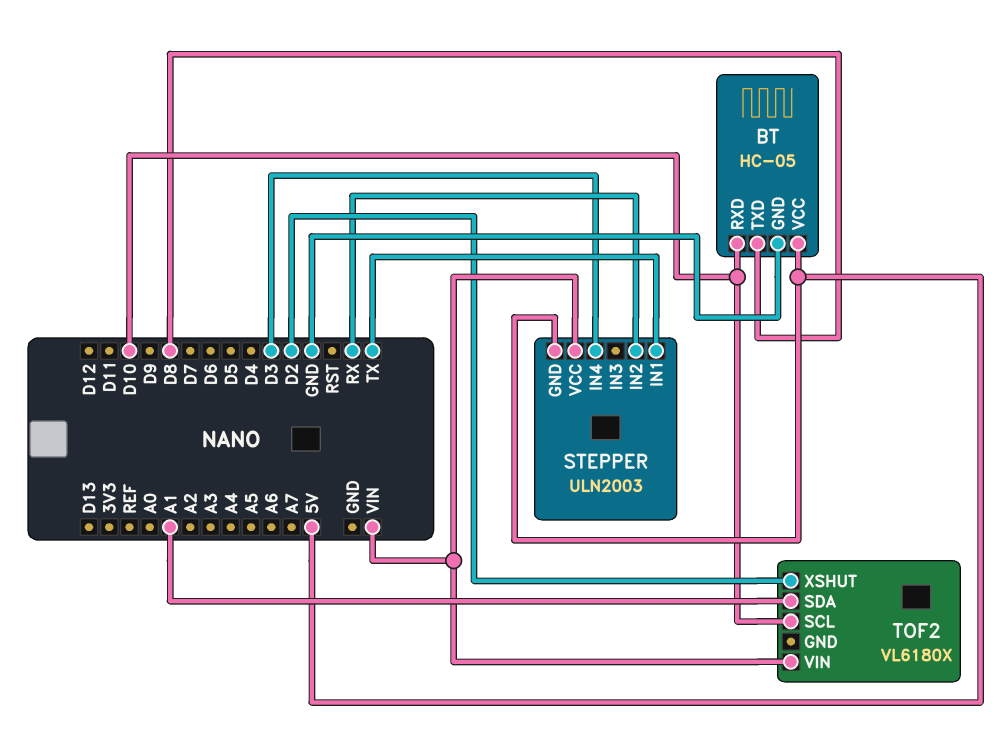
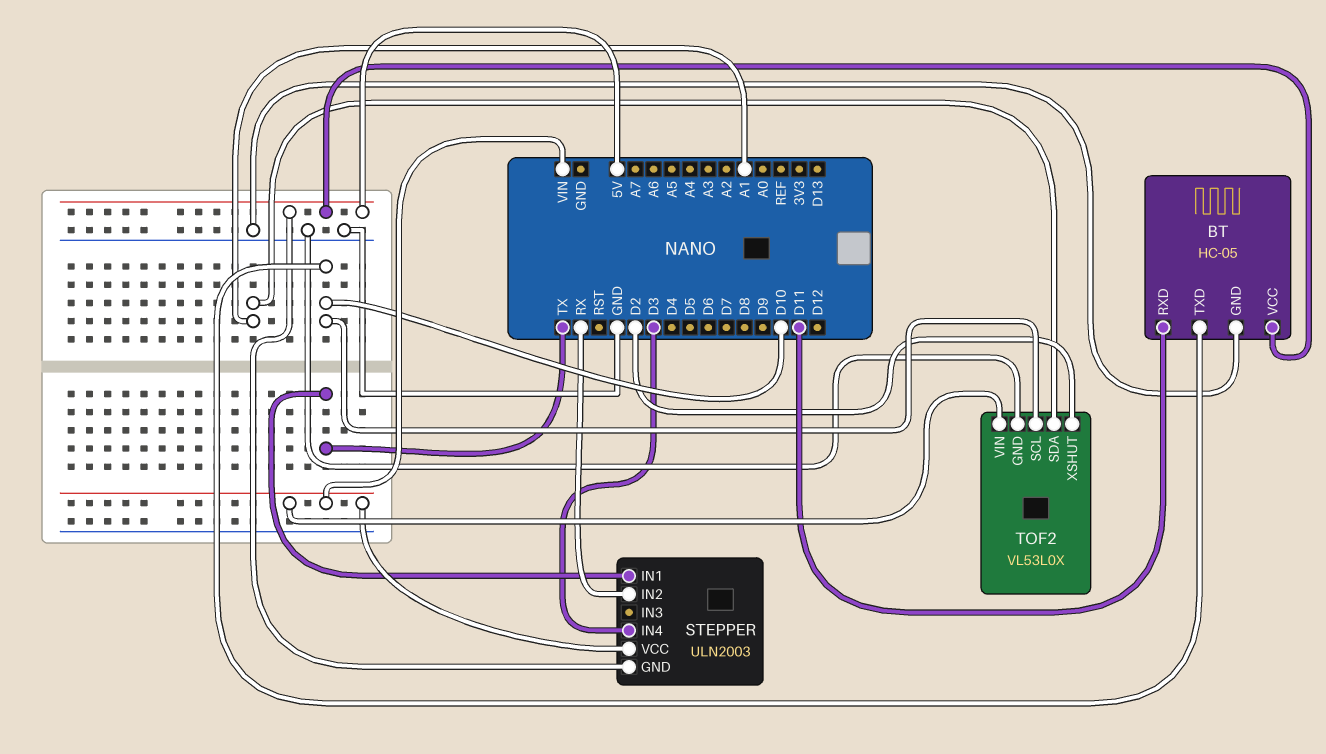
BT pin RXD: D10 -> D11
BT pin TXD: D8 -> D10
TOF2: VL6180X -> VL53L0X
TOF2 pin GND: none -> GND

